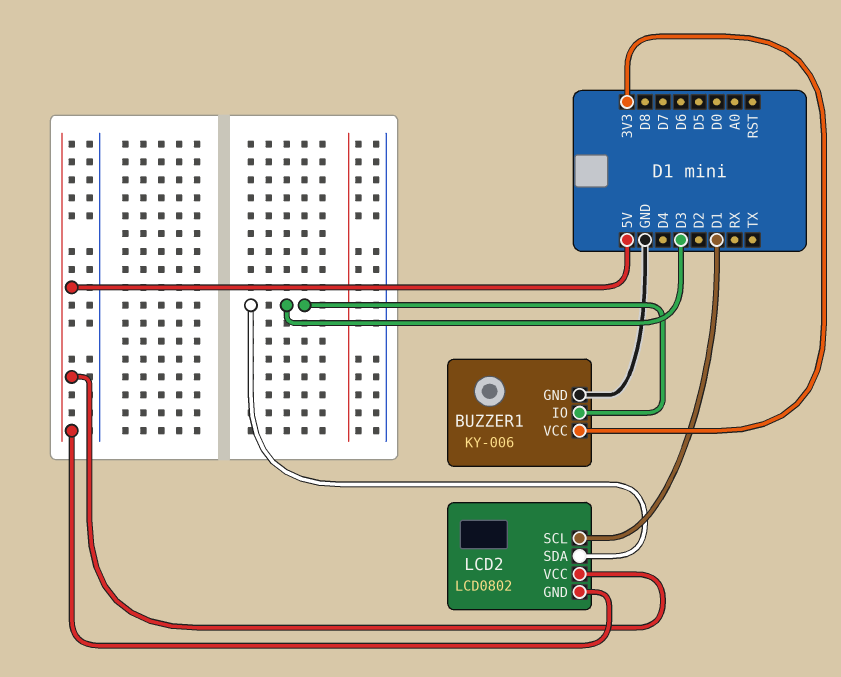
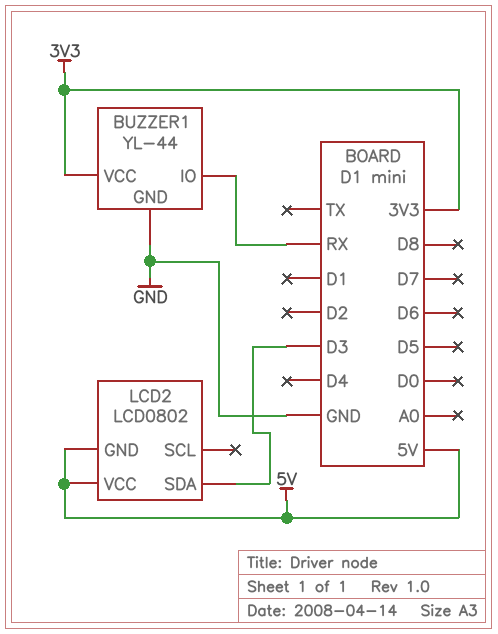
BUZZER1: KY-006 -> YL-44
BUZZER1 pin IO: D3 -> RX
LCD2 pin SCL: D1 -> none

